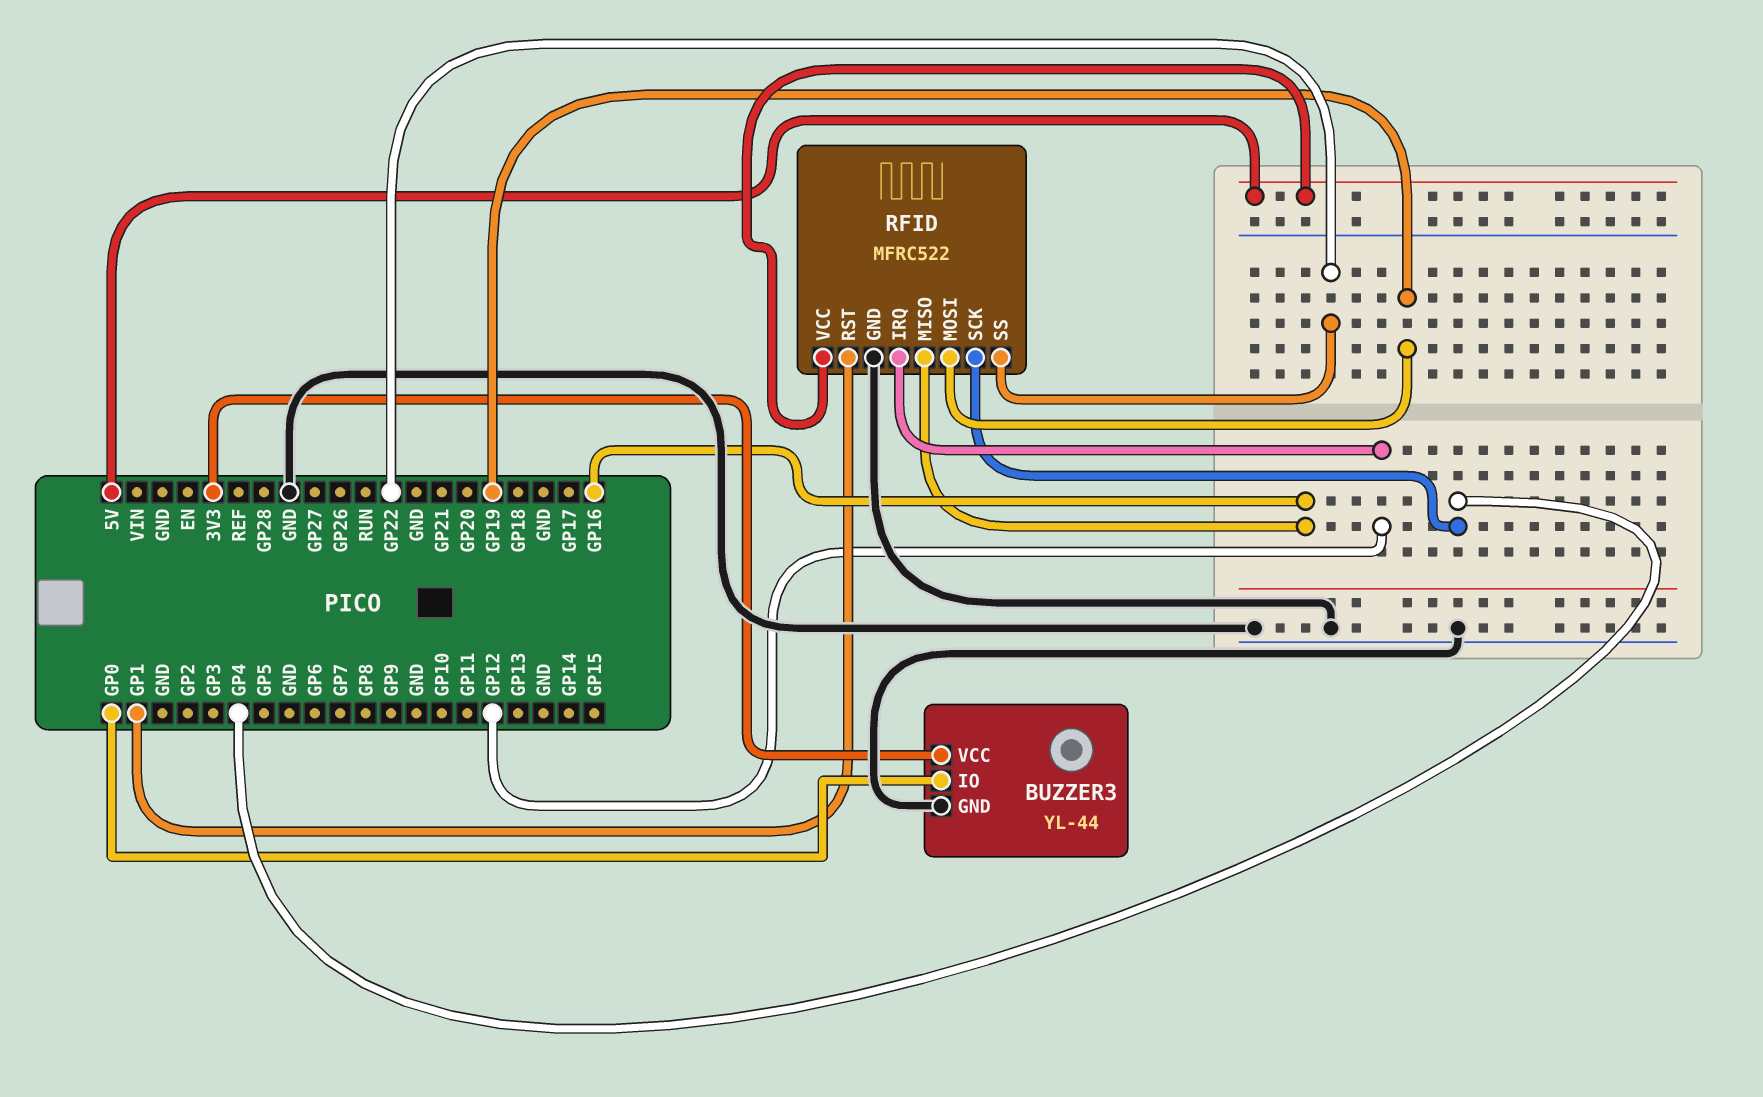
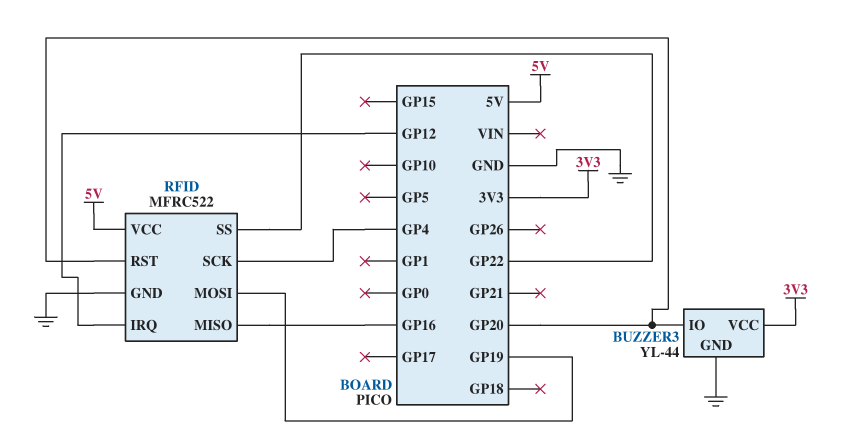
BUZZER3 pin IO: GP0 -> GP20
RFID pin RST: GP1 -> GP20

